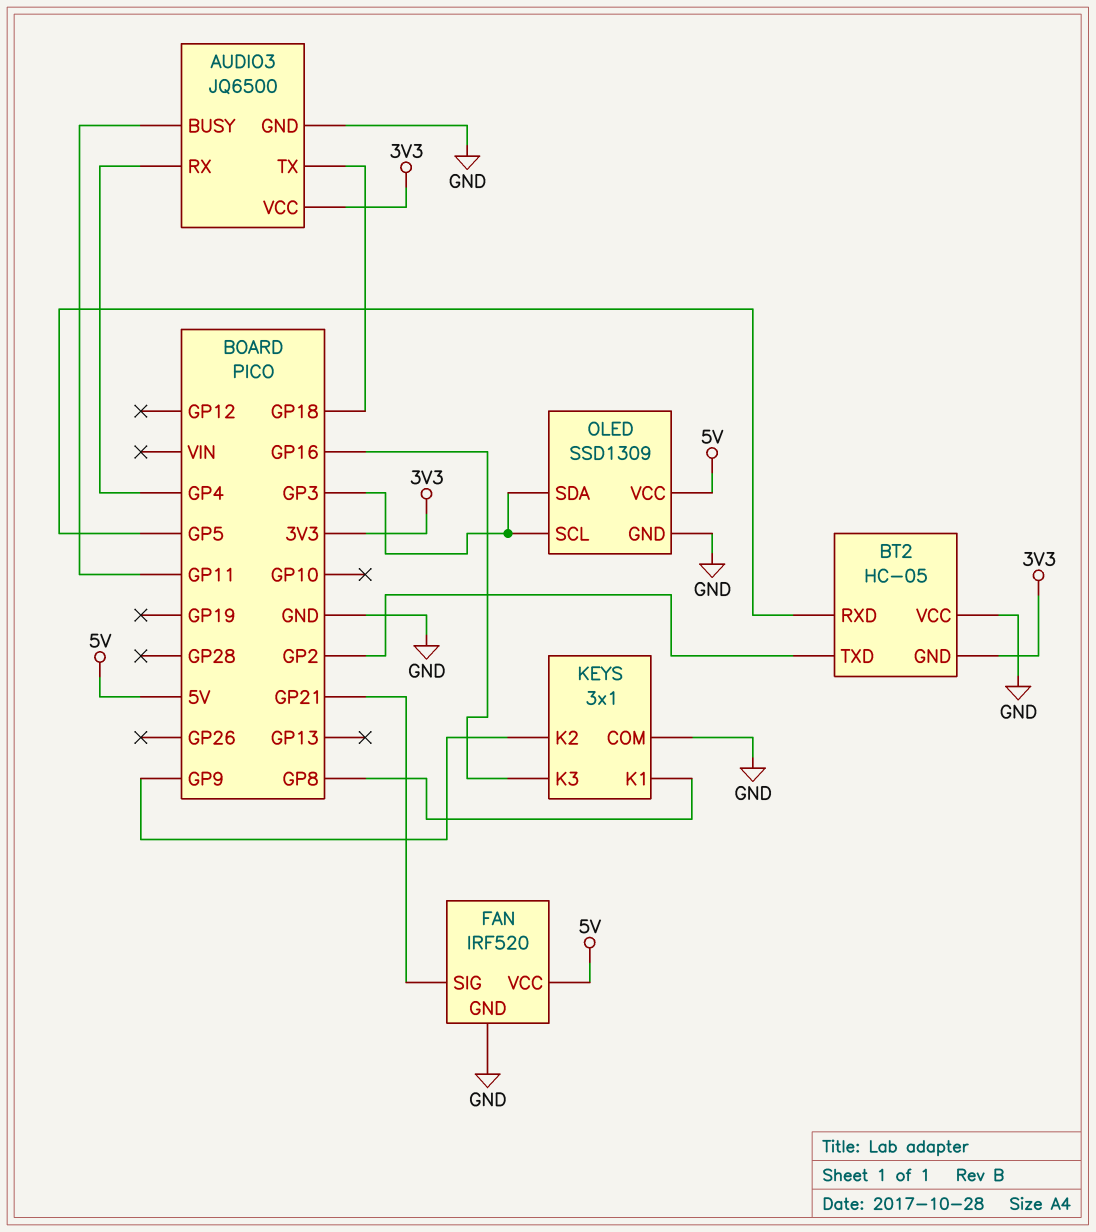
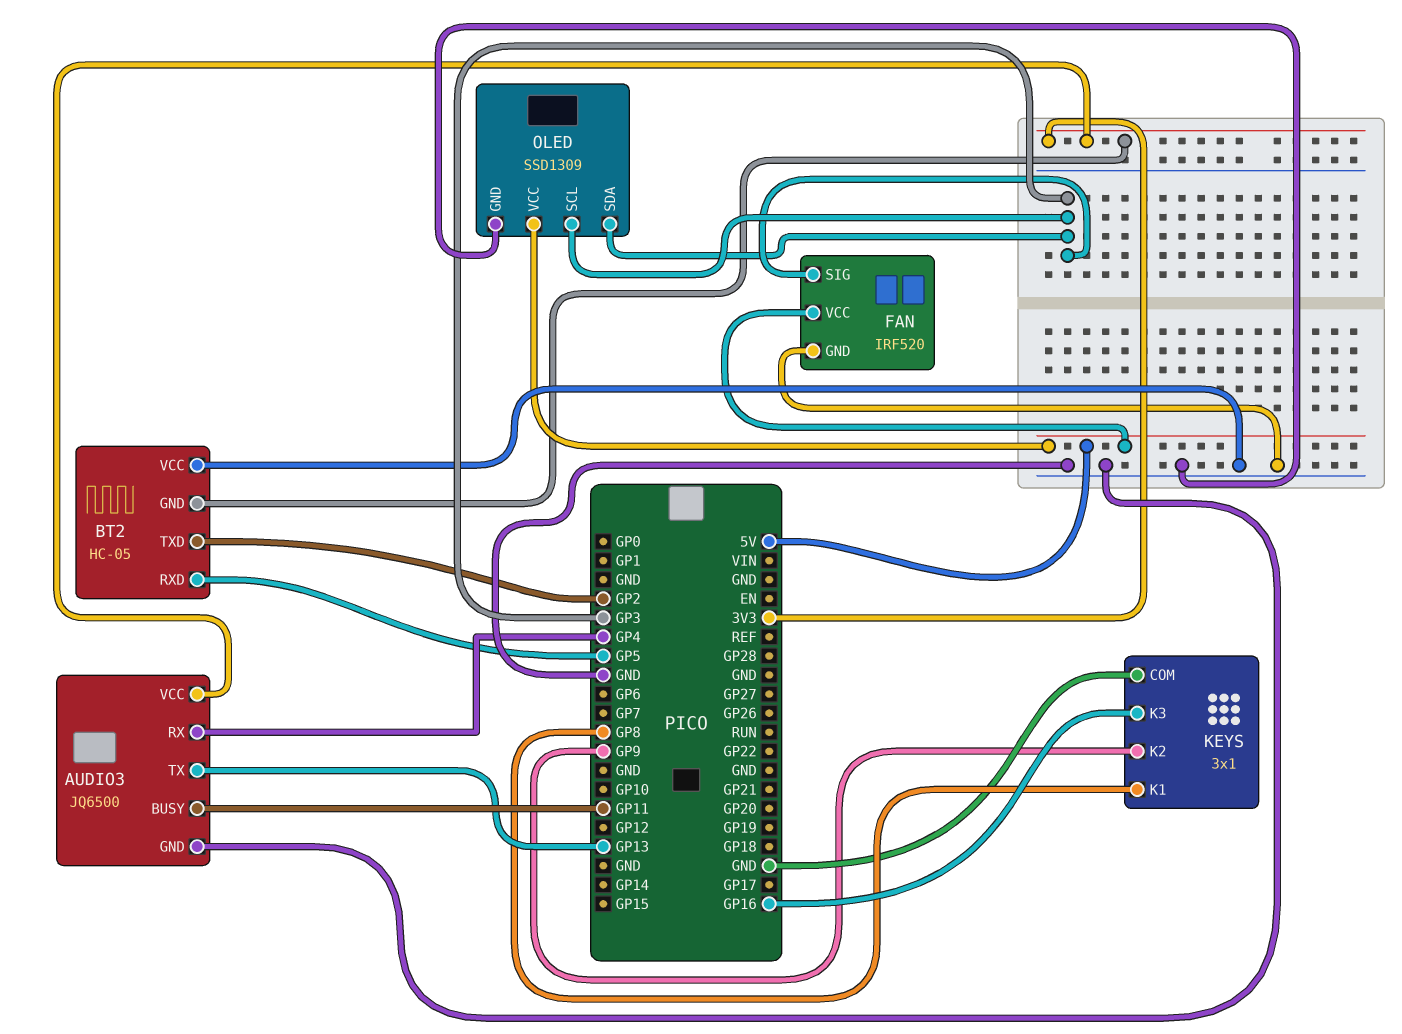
AUDIO3 pin TX: GP18 -> GP13
FAN pin SIG: GP21 -> GP3

